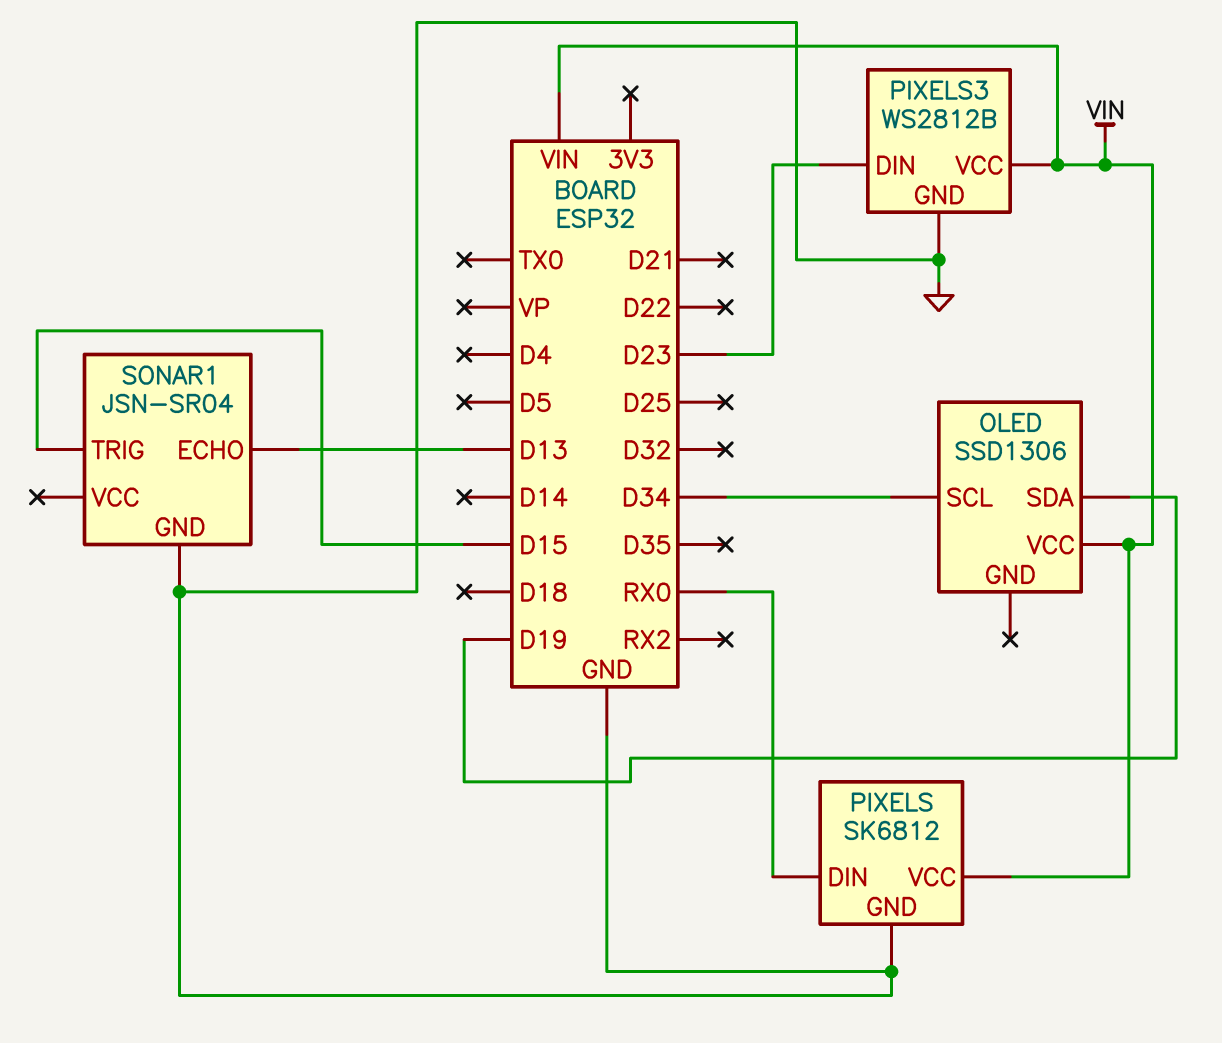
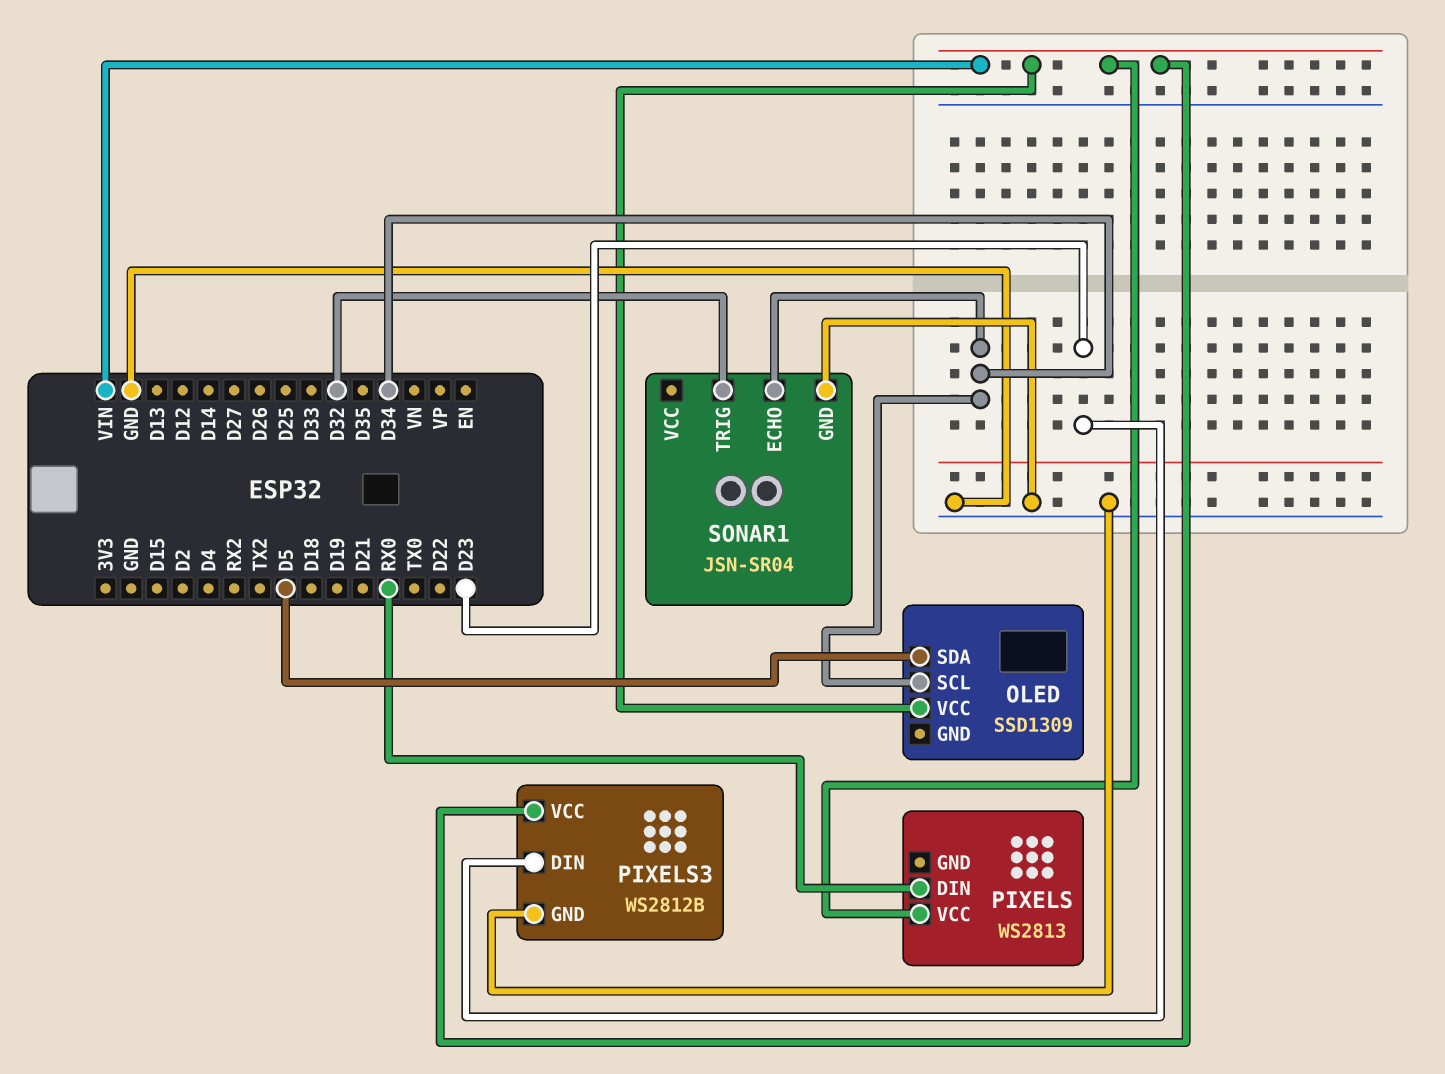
OLED: SSD1306 -> SSD1309
OLED pin SDA: D19 -> D5
PIXELS: SK6812 -> WS2813
PIXELS pin GND: GND -> none
SONAR1 pin ECHO: D13 -> D34
SONAR1 pin TRIG: D15 -> D32

